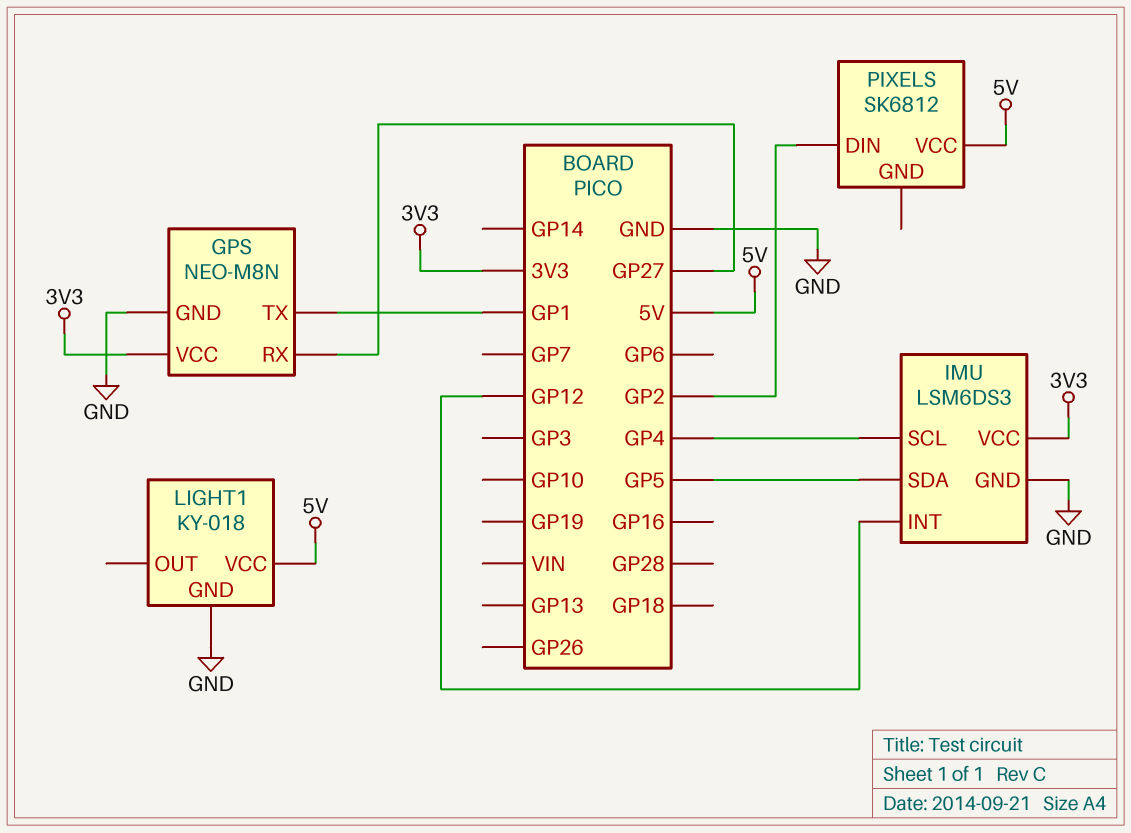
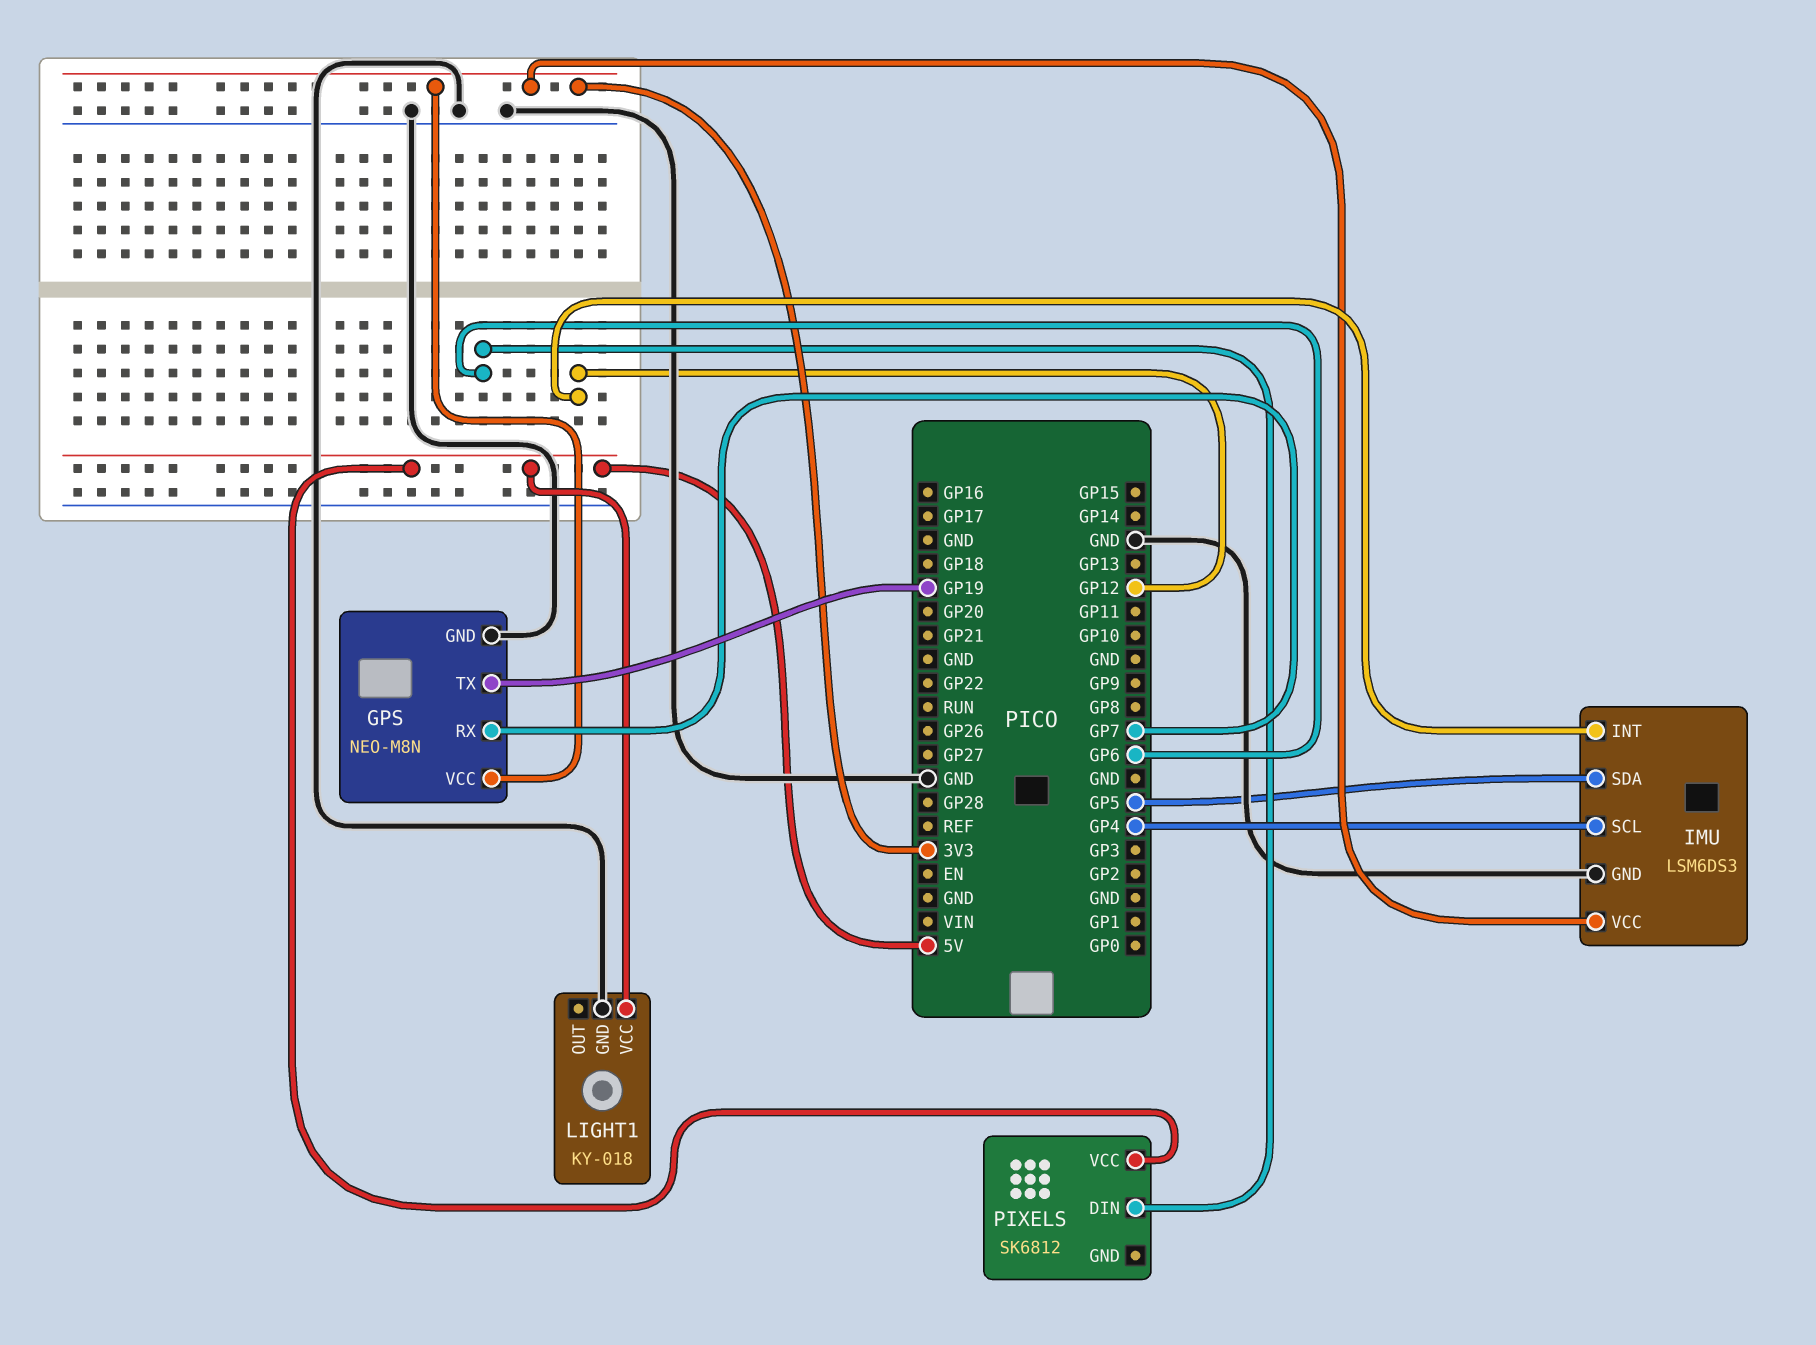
GPS pin RX: GP27 -> GP7
GPS pin TX: GP1 -> GP19
PIXELS pin DIN: GP2 -> GP6

